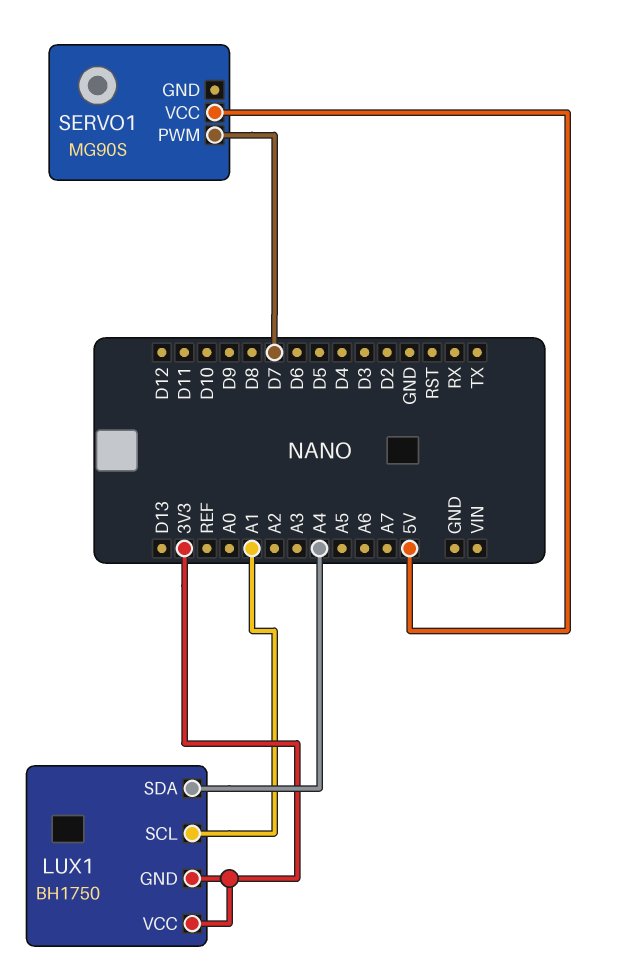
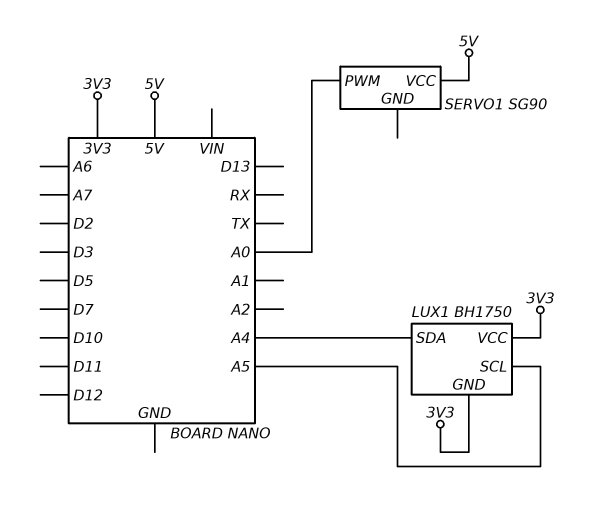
LUX1 pin SCL: A1 -> A5
SERVO1: MG90S -> SG90
SERVO1 pin PWM: D7 -> A0

